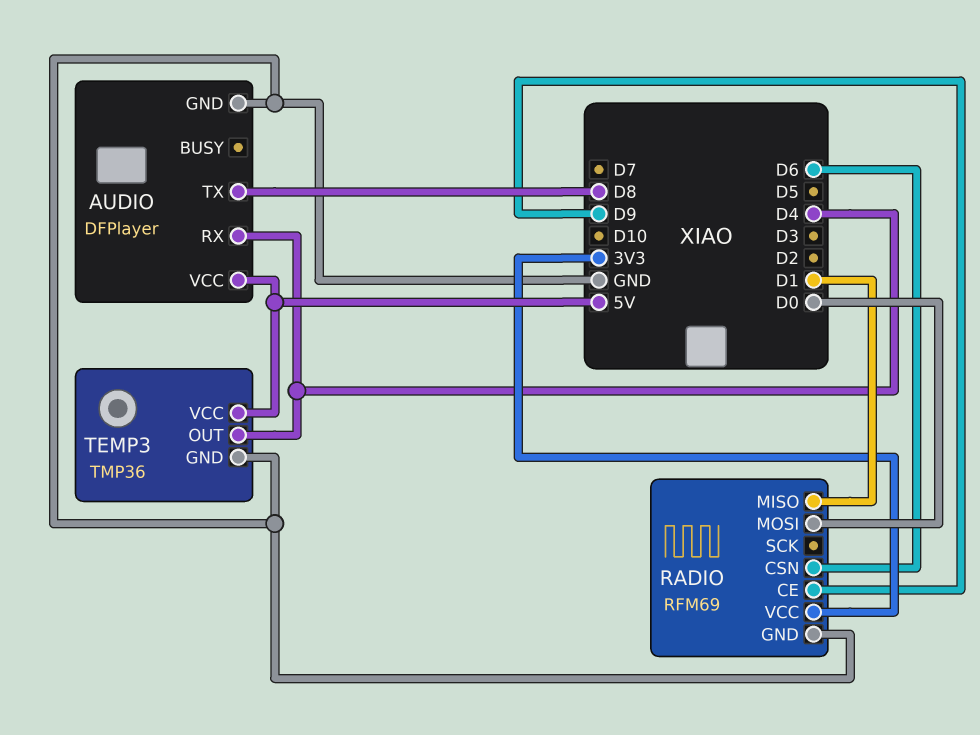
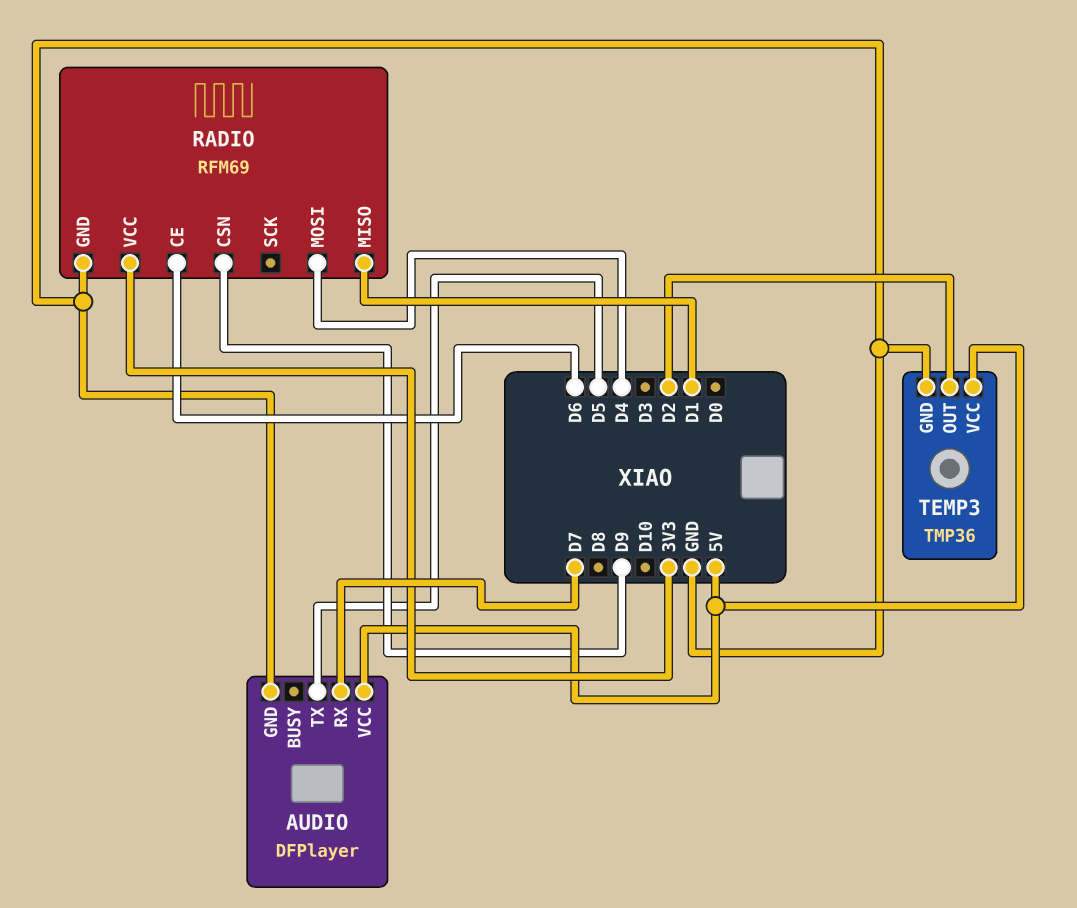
AUDIO pin RX: D4 -> D7
AUDIO pin TX: D8 -> D5
RADIO pin CE: D9 -> D6
RADIO pin CSN: D6 -> D9
RADIO pin MOSI: D0 -> D4
TEMP3 pin OUT: D4 -> D2

